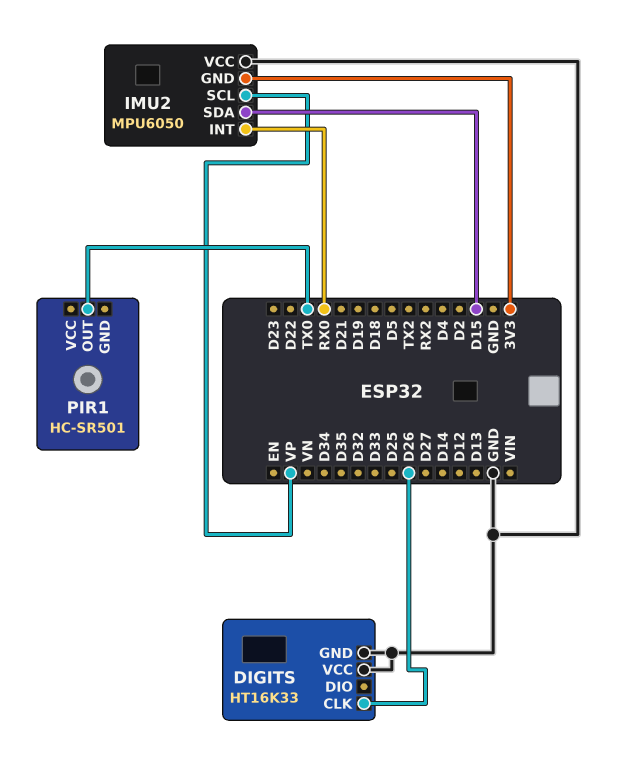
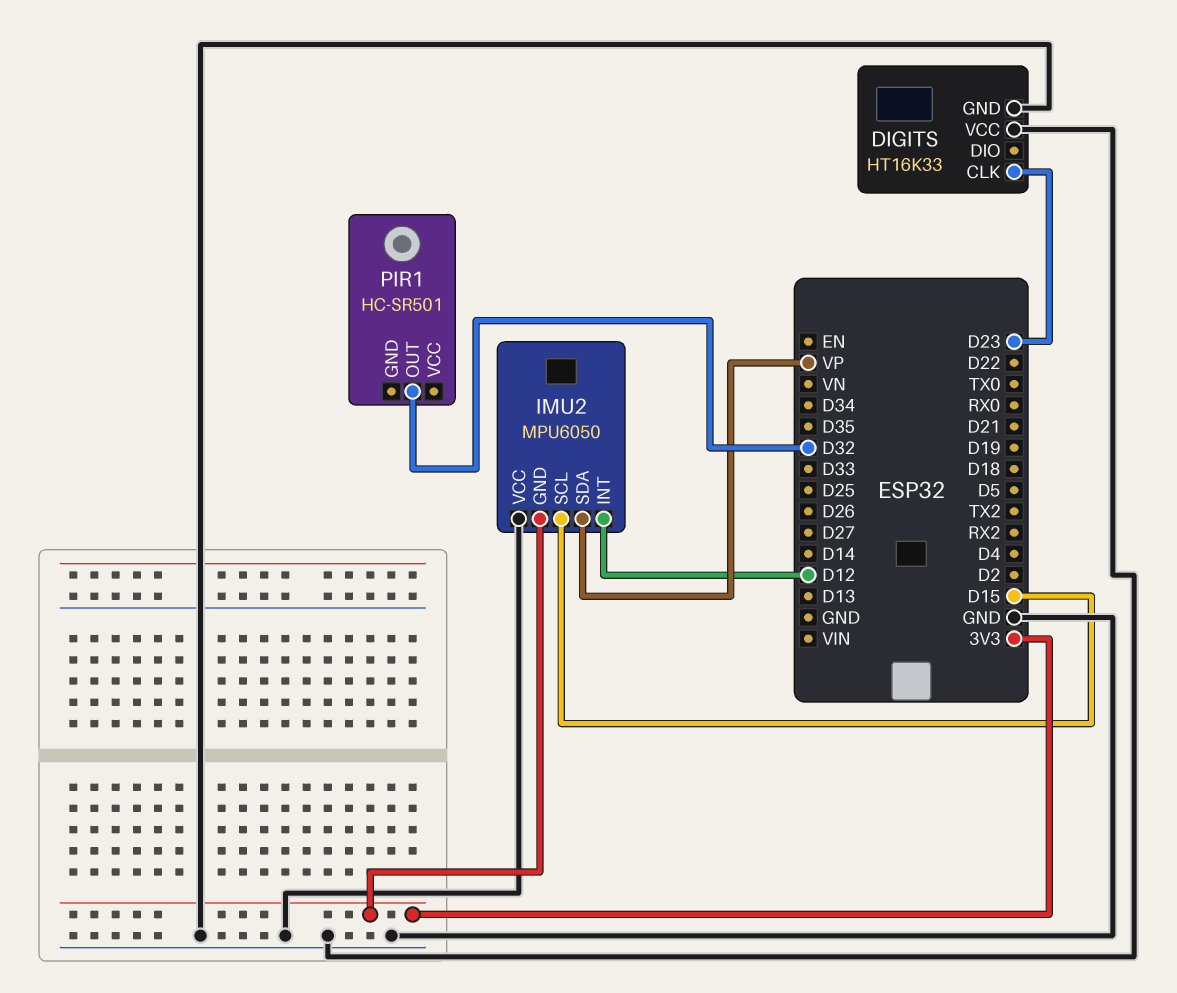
DIGITS pin CLK: D26 -> D23
IMU2 pin INT: RX0 -> D12
IMU2 pin SCL: VP -> D15
IMU2 pin SDA: D15 -> VP
PIR1 pin OUT: TX0 -> D32

